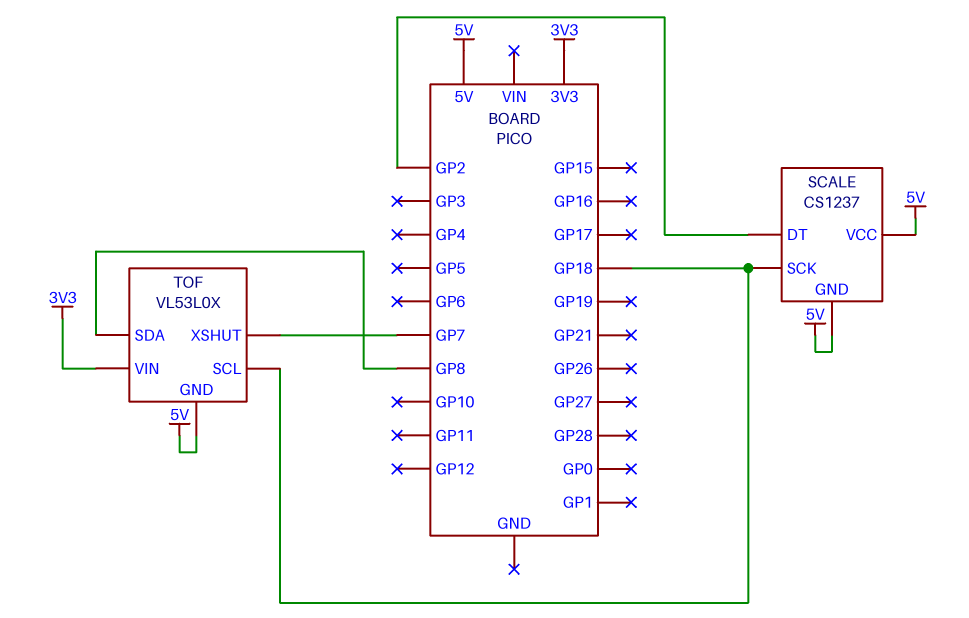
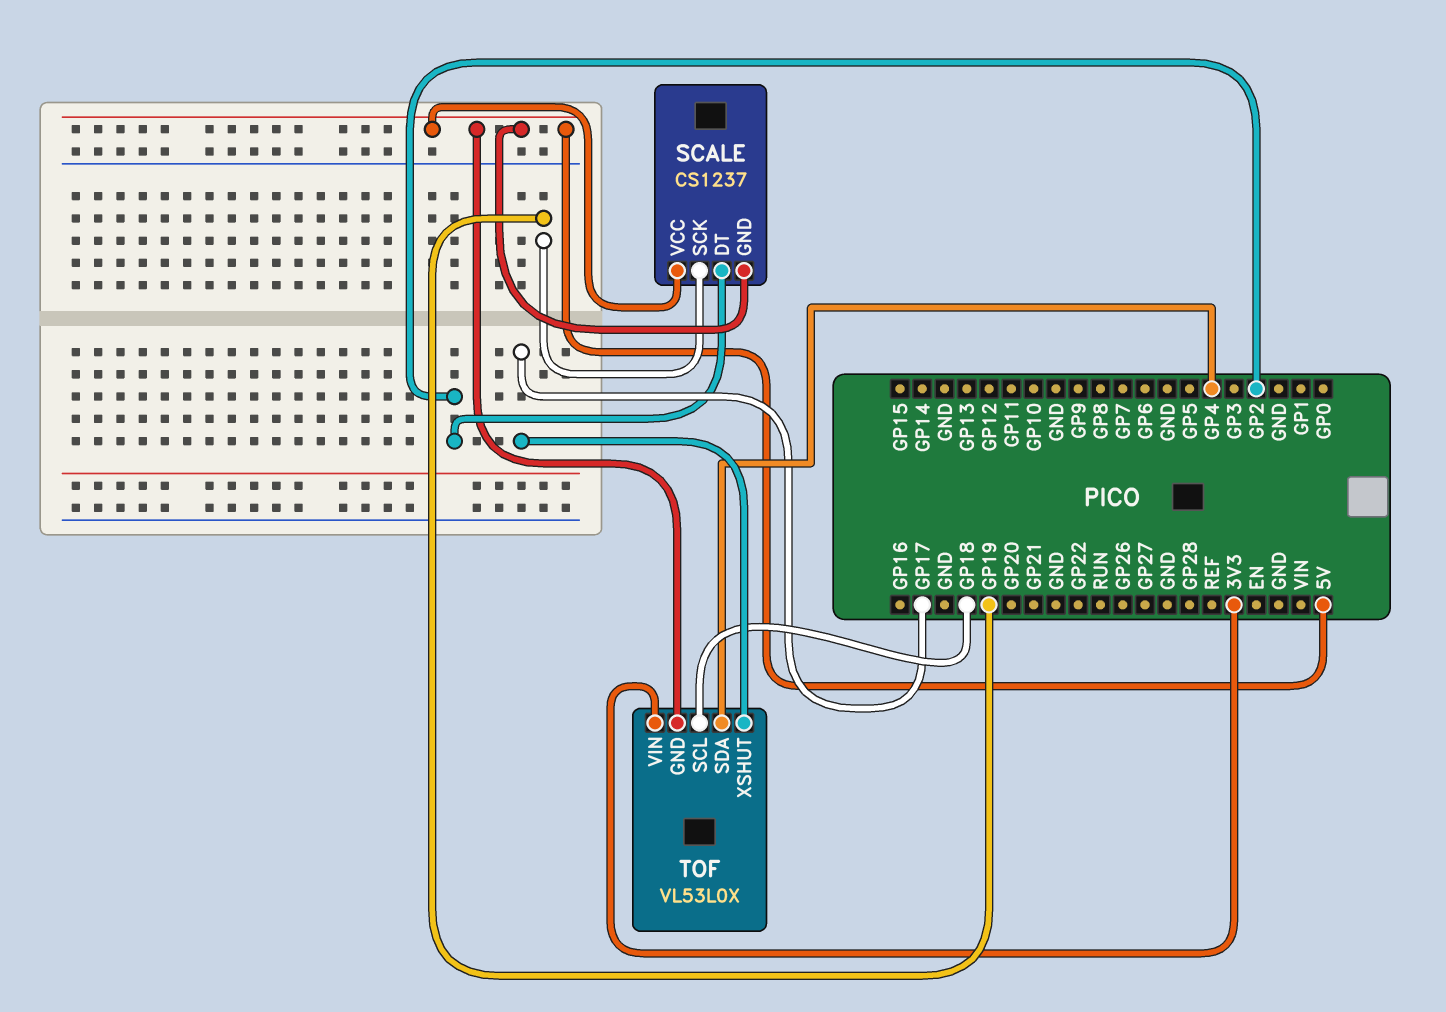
SCALE pin SCK: GP18 -> GP19
TOF pin SDA: GP8 -> GP4
TOF pin XSHUT: GP7 -> GP17

